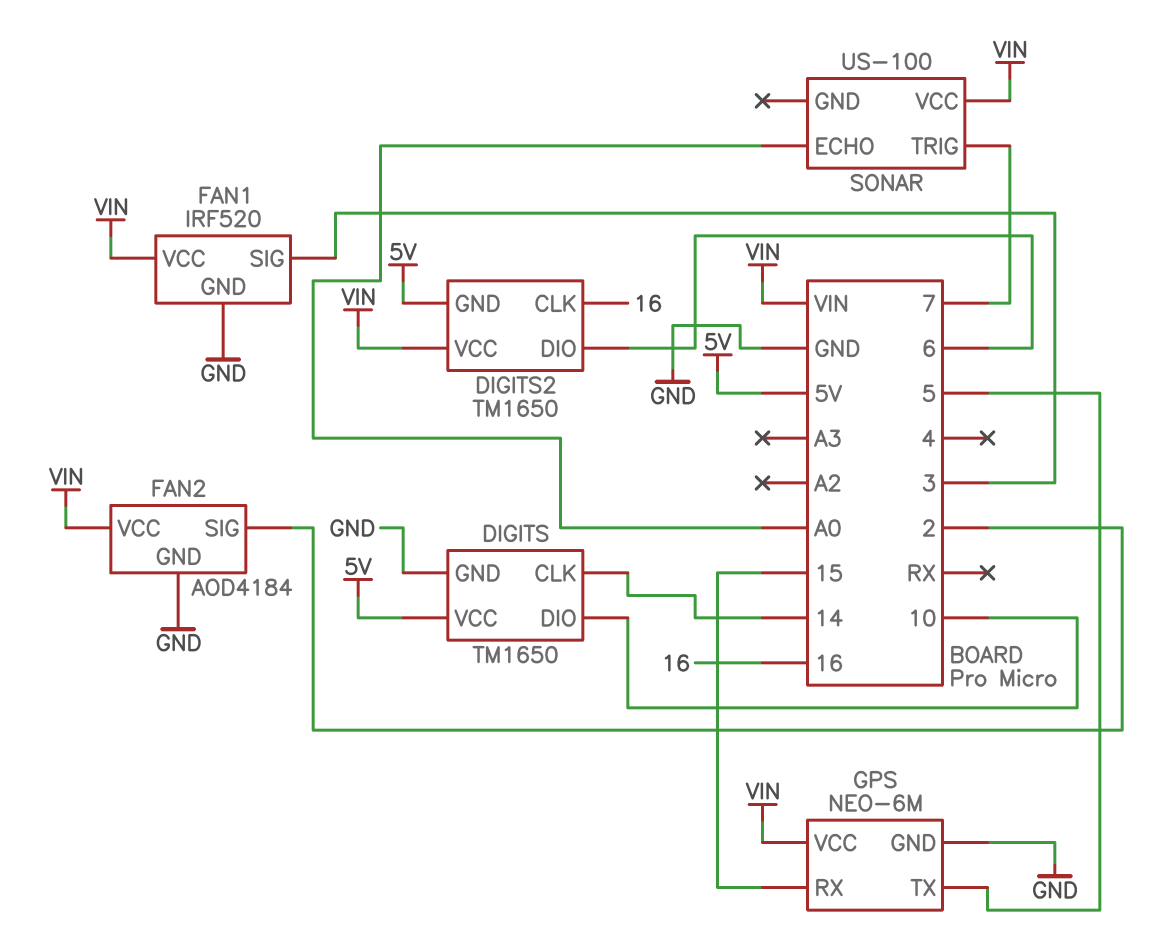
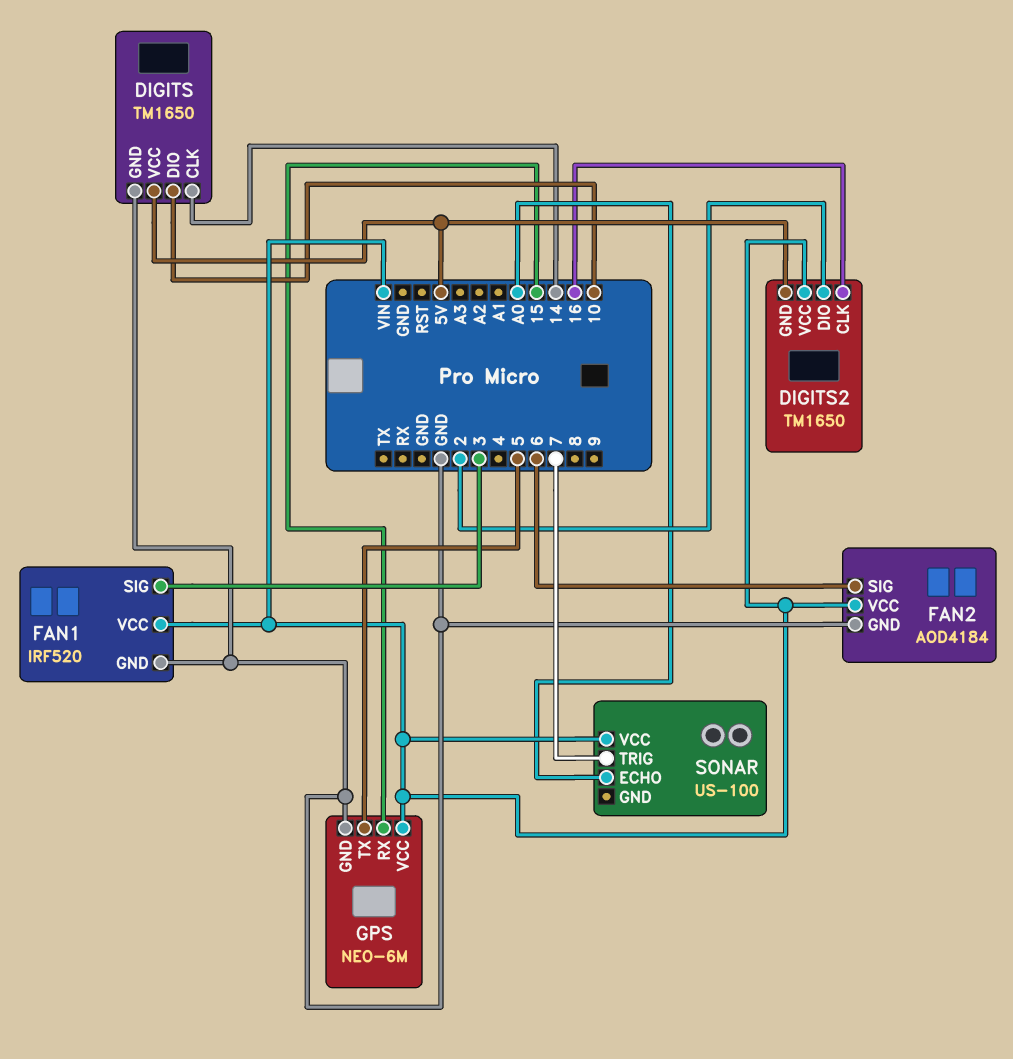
DIGITS2 pin DIO: 6 -> 2
FAN2 pin SIG: 2 -> 6

